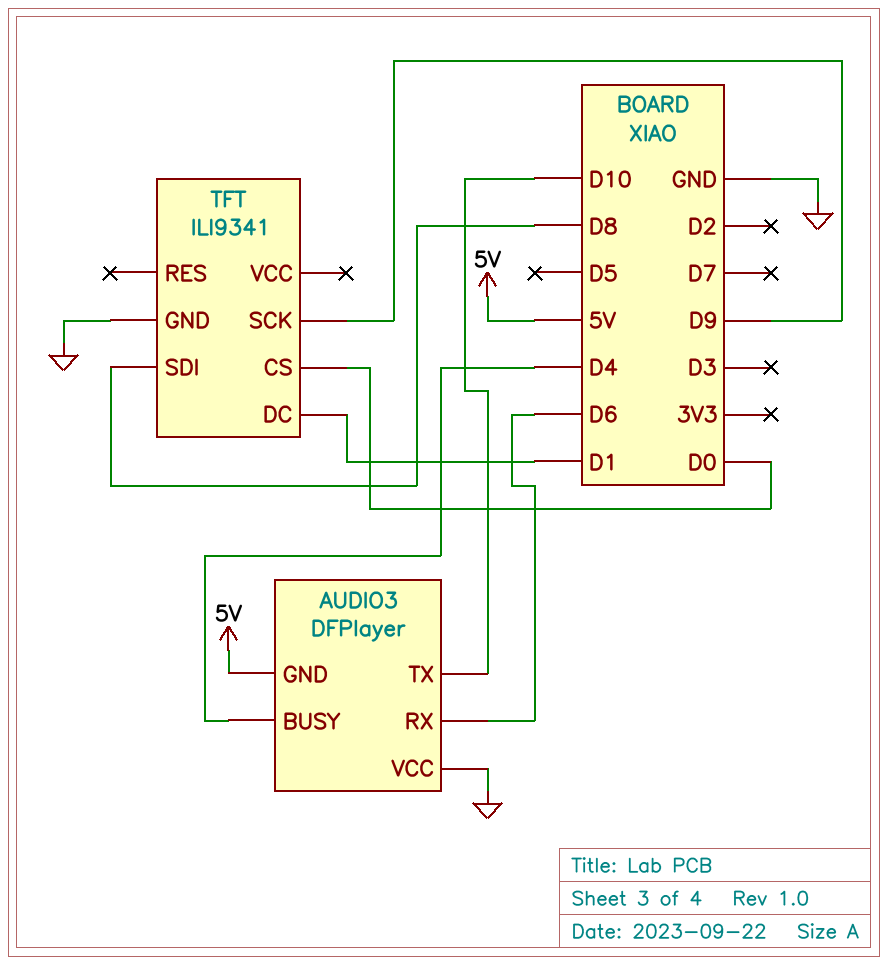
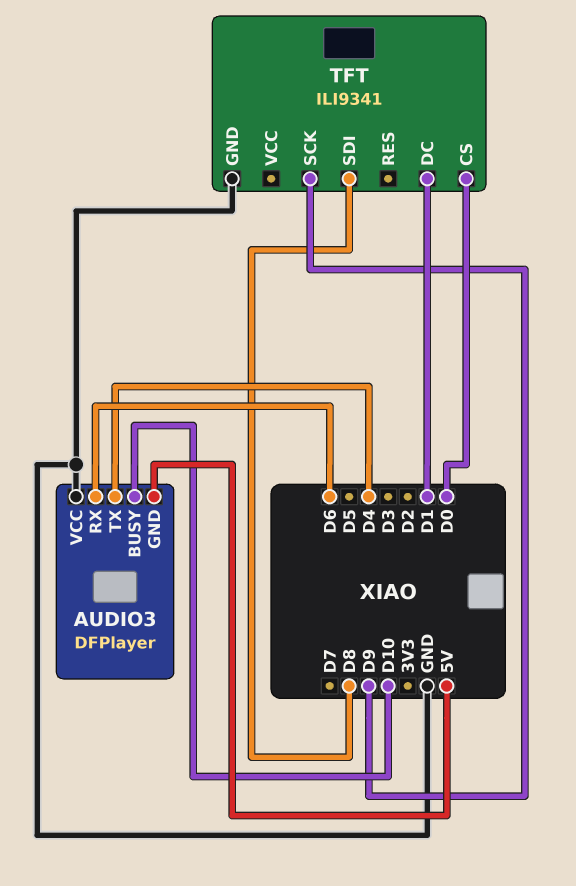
AUDIO3 pin BUSY: D4 -> D10
AUDIO3 pin TX: D10 -> D4

